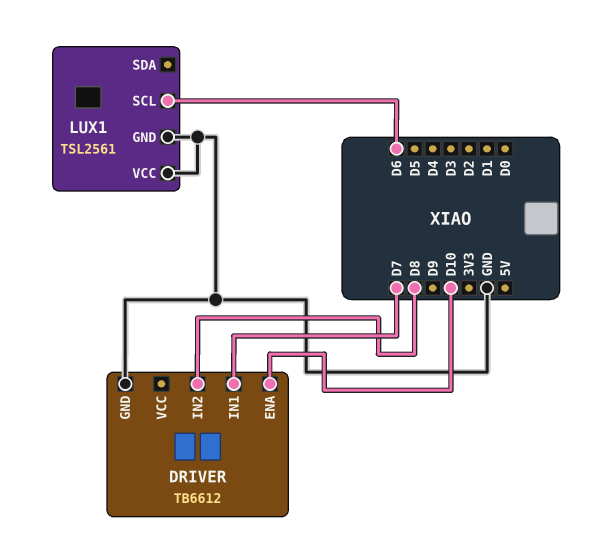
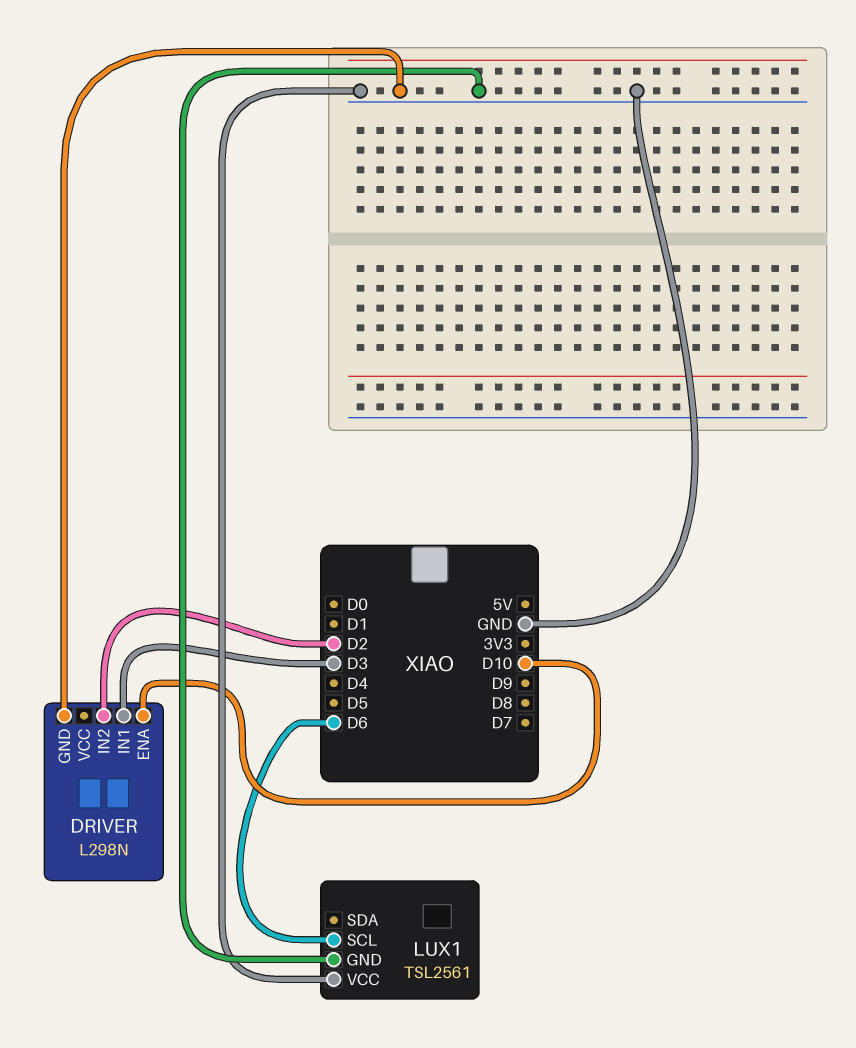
DRIVER: TB6612 -> L298N
DRIVER pin IN1: D7 -> D3
DRIVER pin IN2: D8 -> D2

